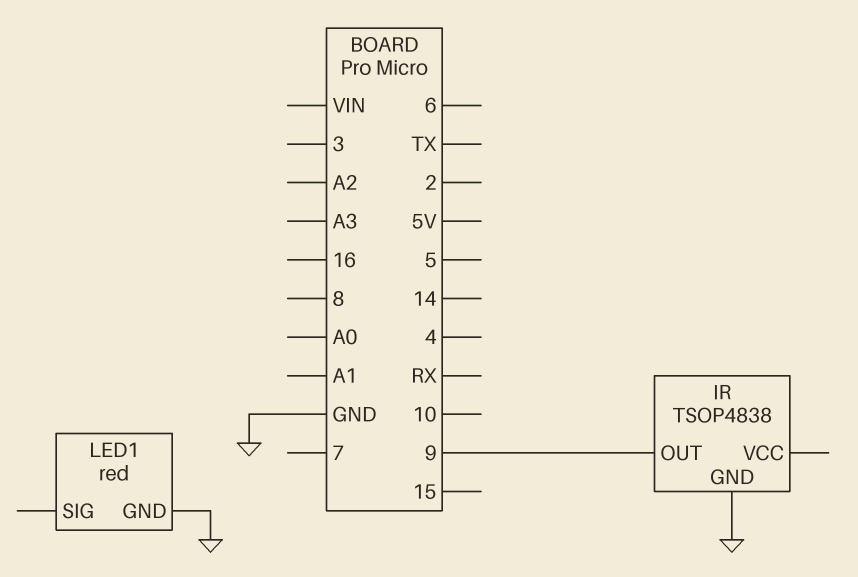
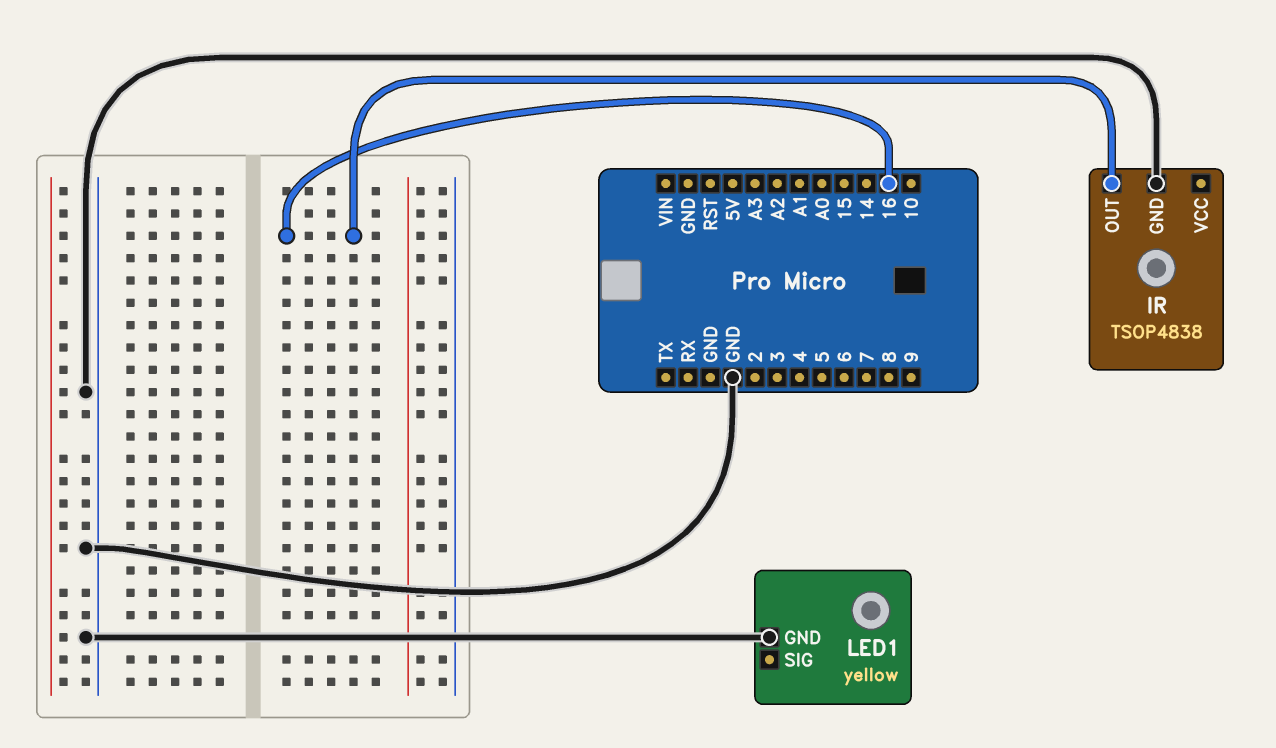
IR pin OUT: 9 -> 16
LED1: red -> yellow

